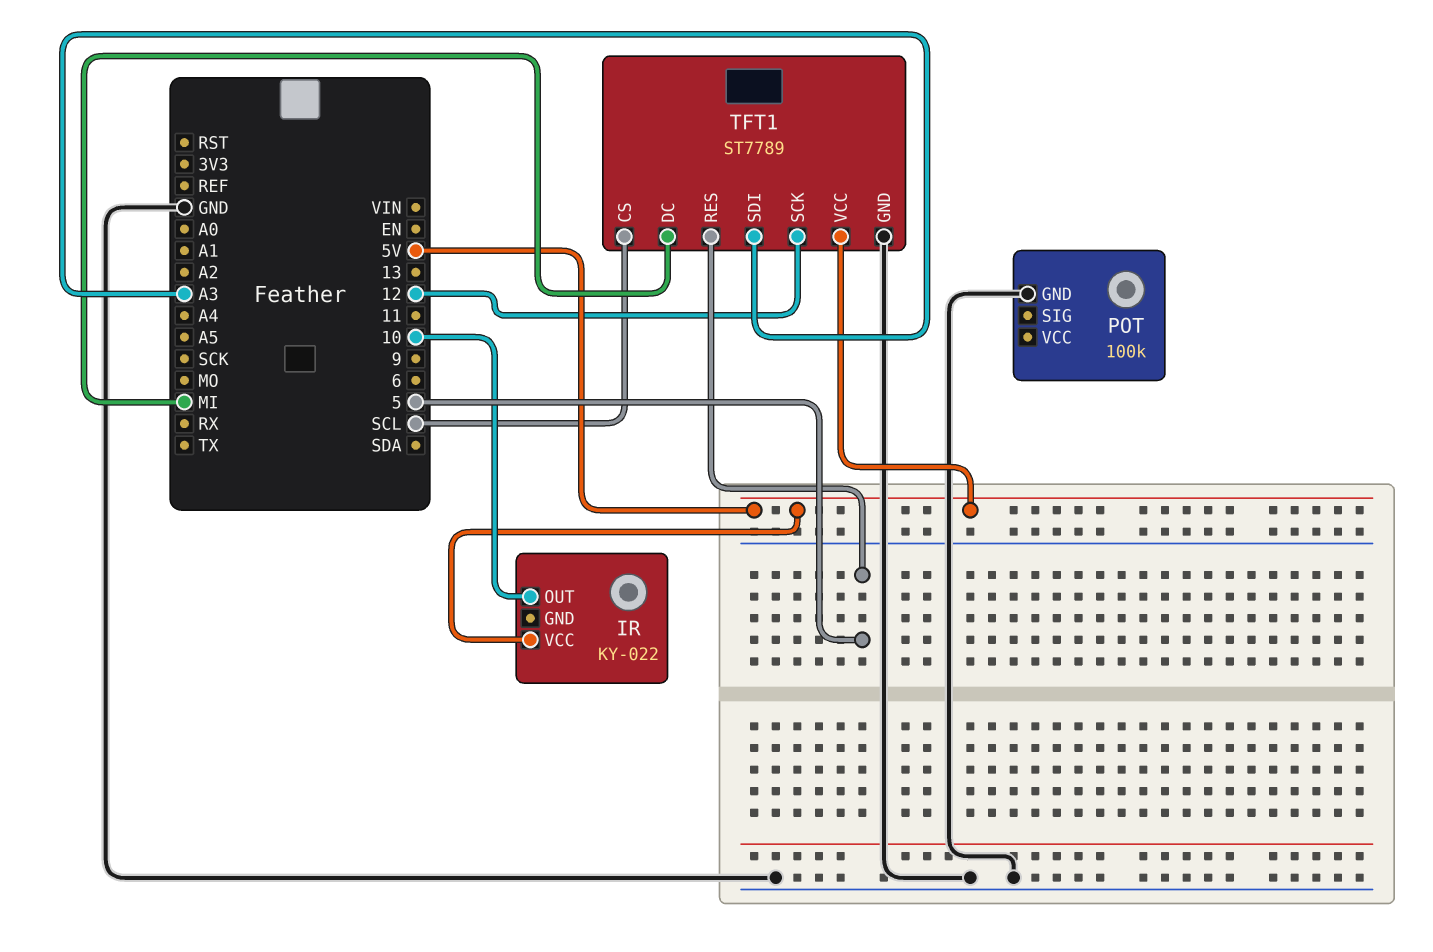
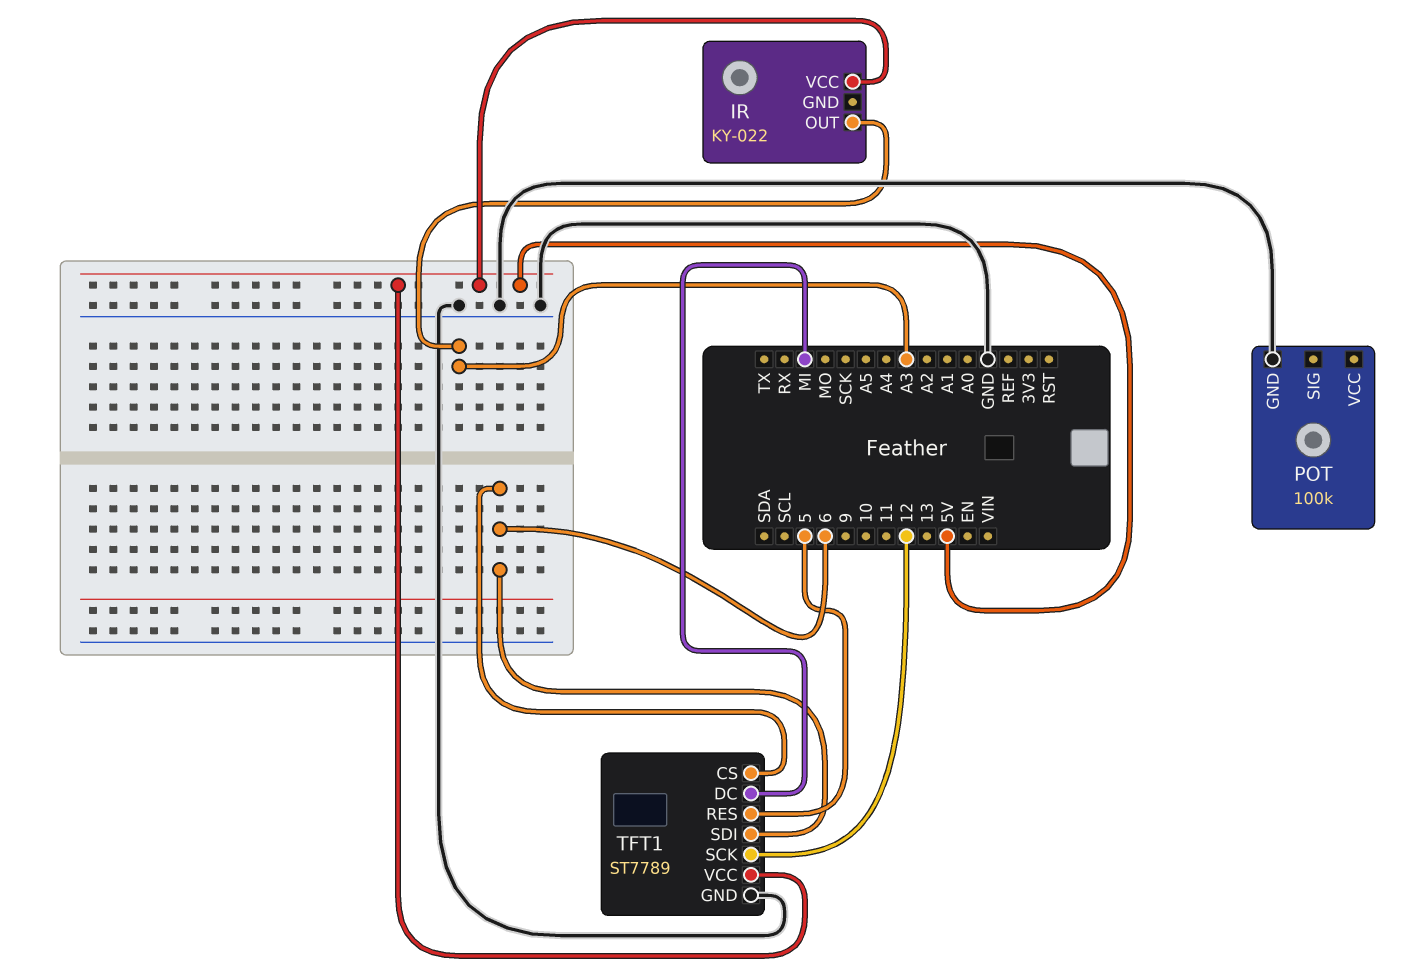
IR pin OUT: 10 -> A3
TFT1 pin CS: SCL -> 6
TFT1 pin SDI: A3 -> 6

